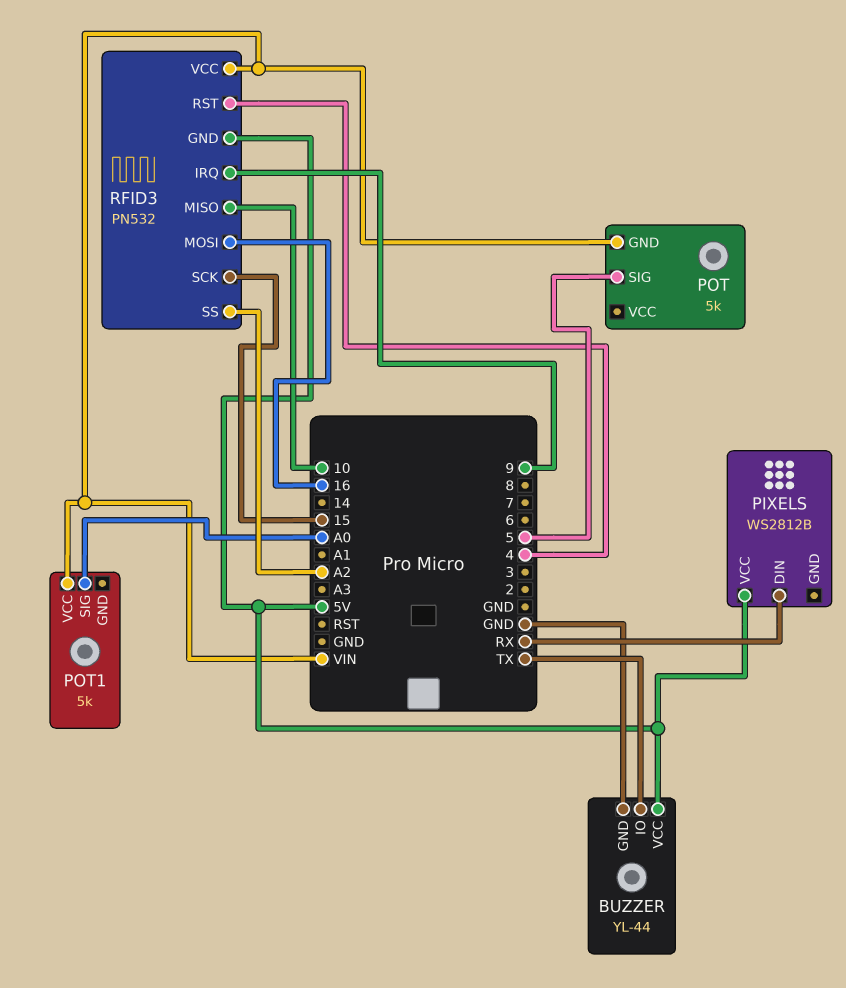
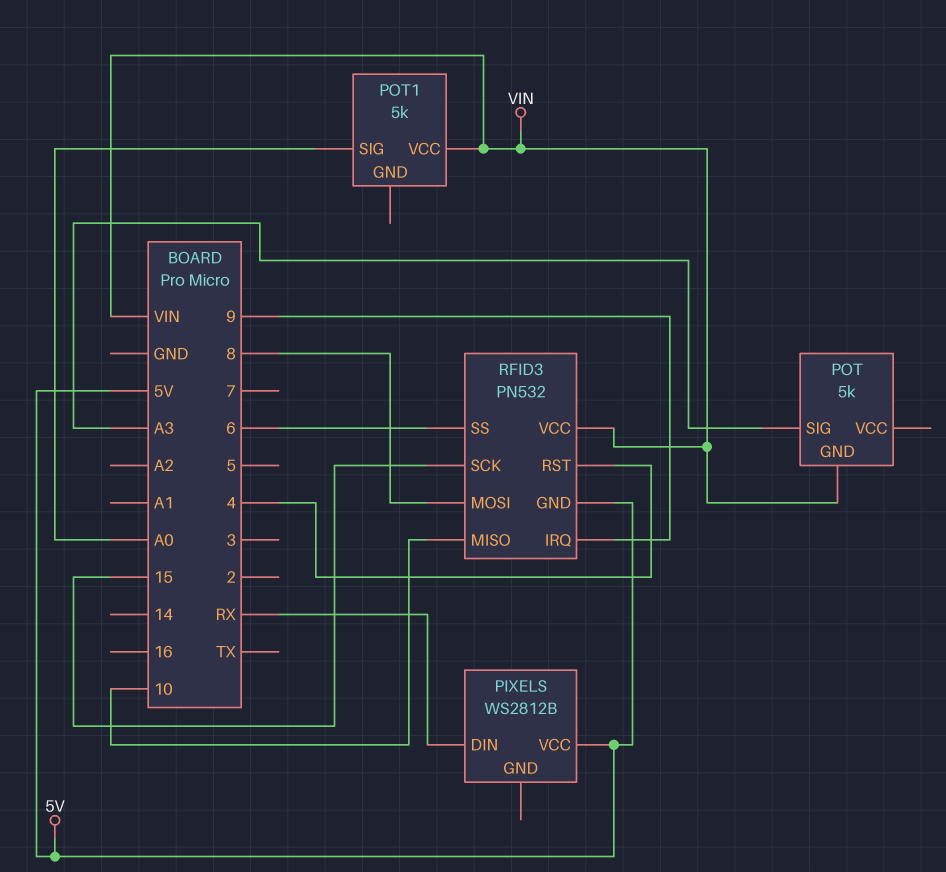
BUZZER: YL-44 -> none
BUZZER pin GND: GND -> none
BUZZER pin IO: TX -> none
BUZZER pin VCC: 5V -> none
POT pin SIG: 5 -> A3
RFID3 pin MOSI: 16 -> 8
RFID3 pin SS: A2 -> 6

